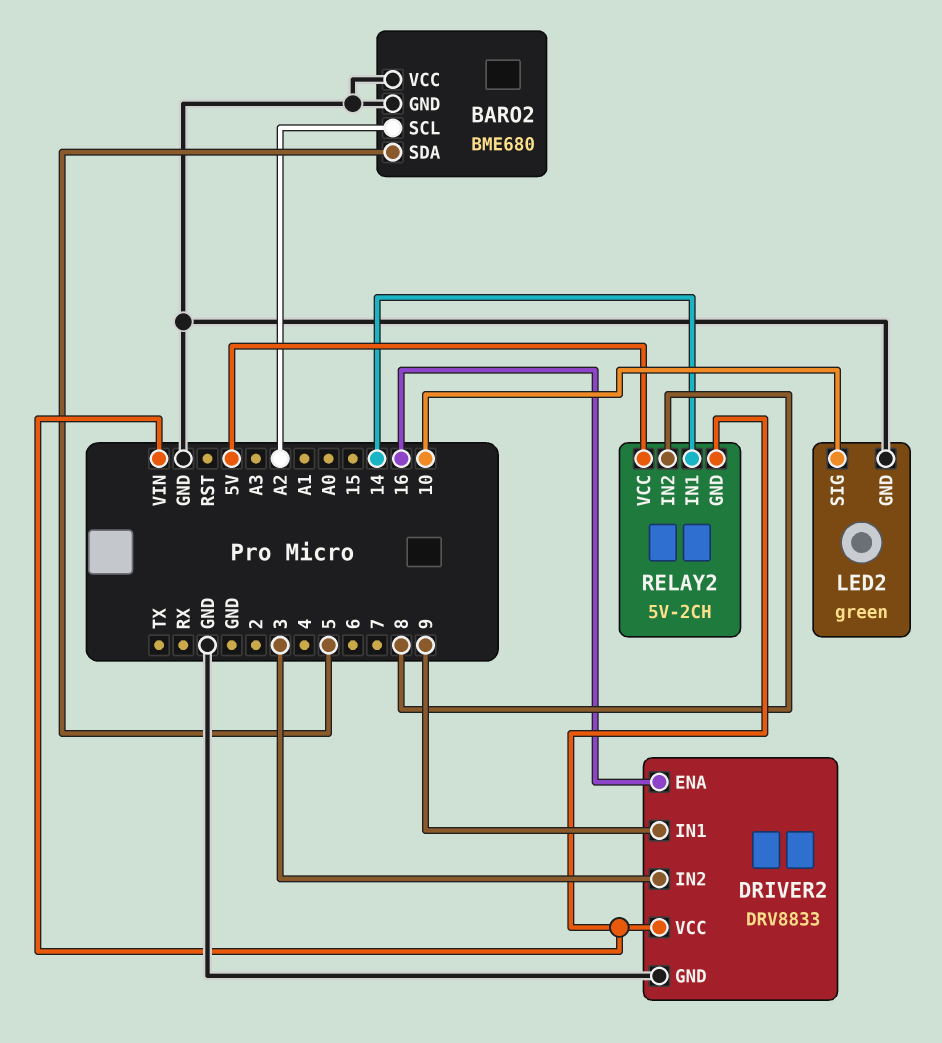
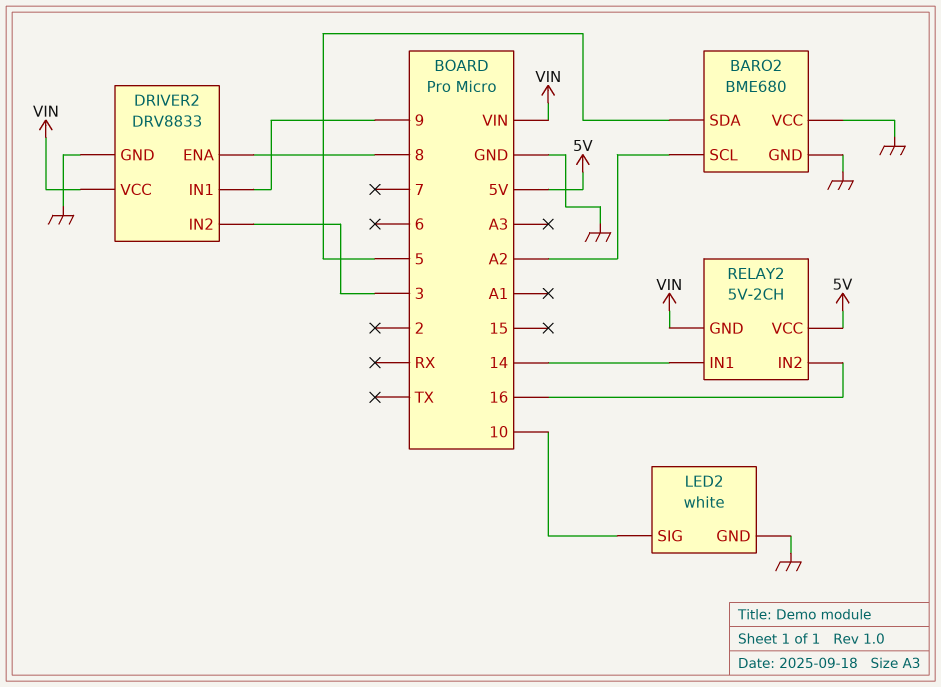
DRIVER2 pin ENA: 16 -> 8
LED2: green -> white
RELAY2 pin IN2: 8 -> 16

